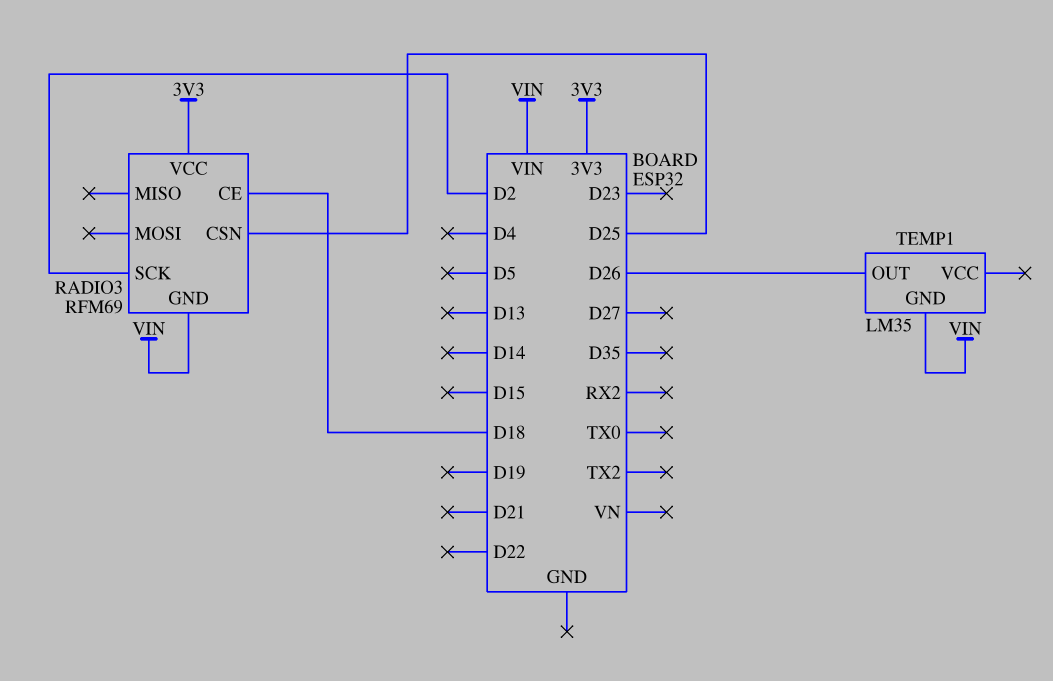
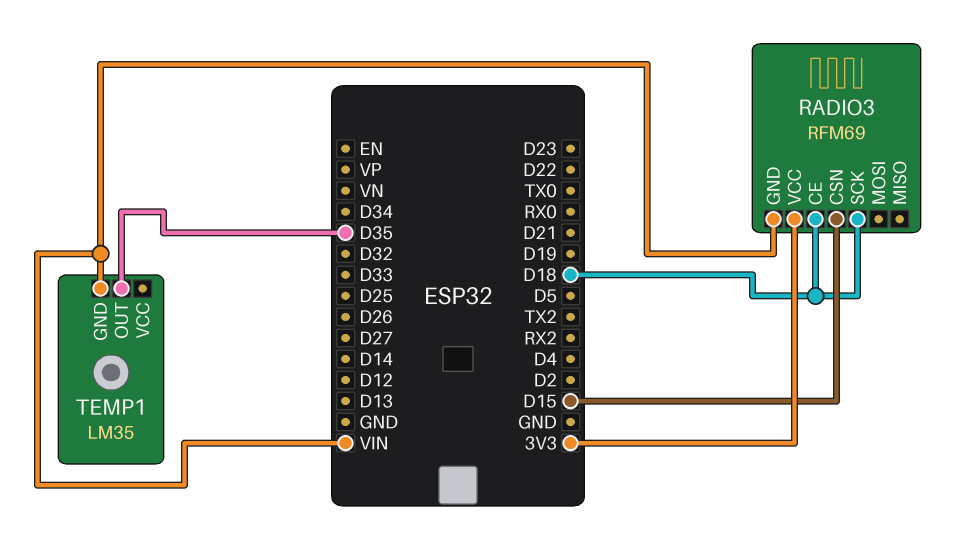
RADIO3 pin CSN: D25 -> D15
RADIO3 pin SCK: D2 -> D18
TEMP1 pin OUT: D26 -> D35

